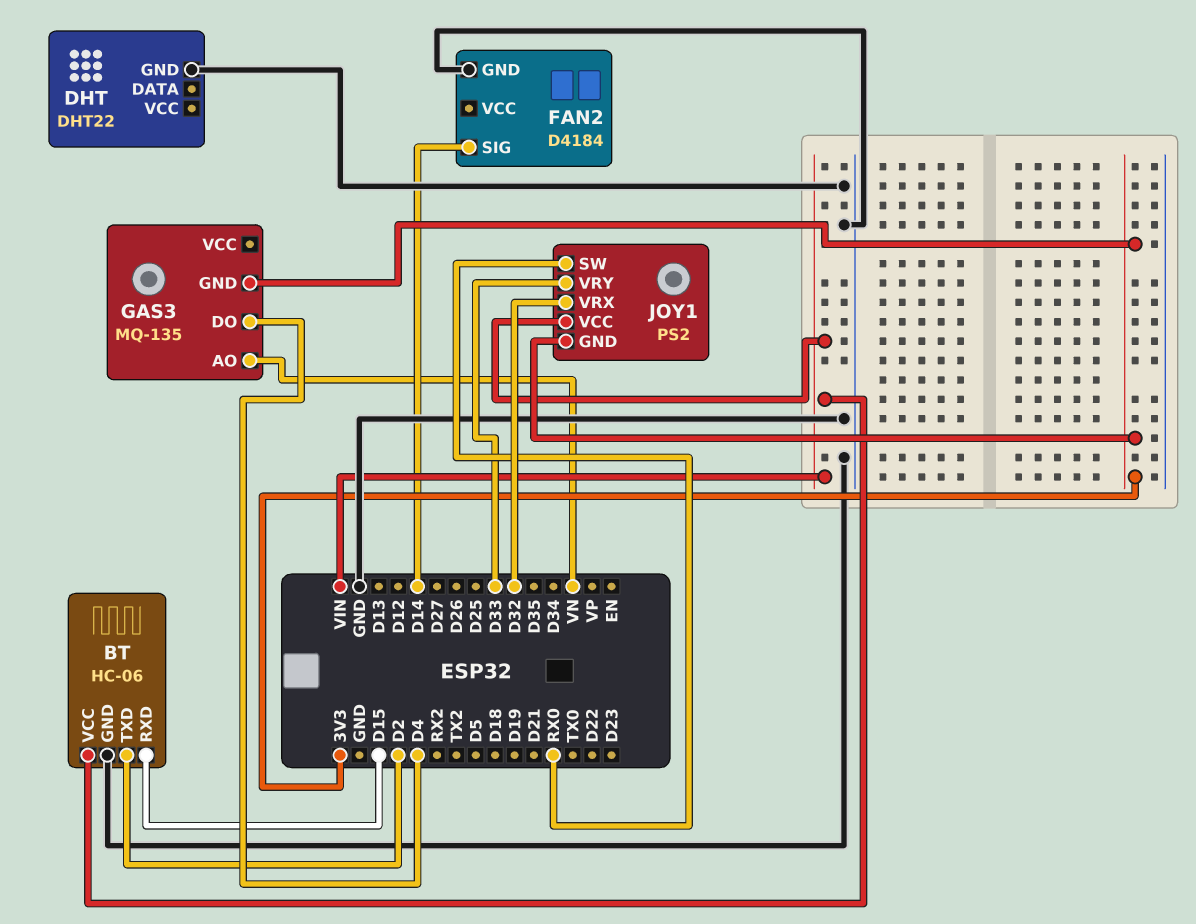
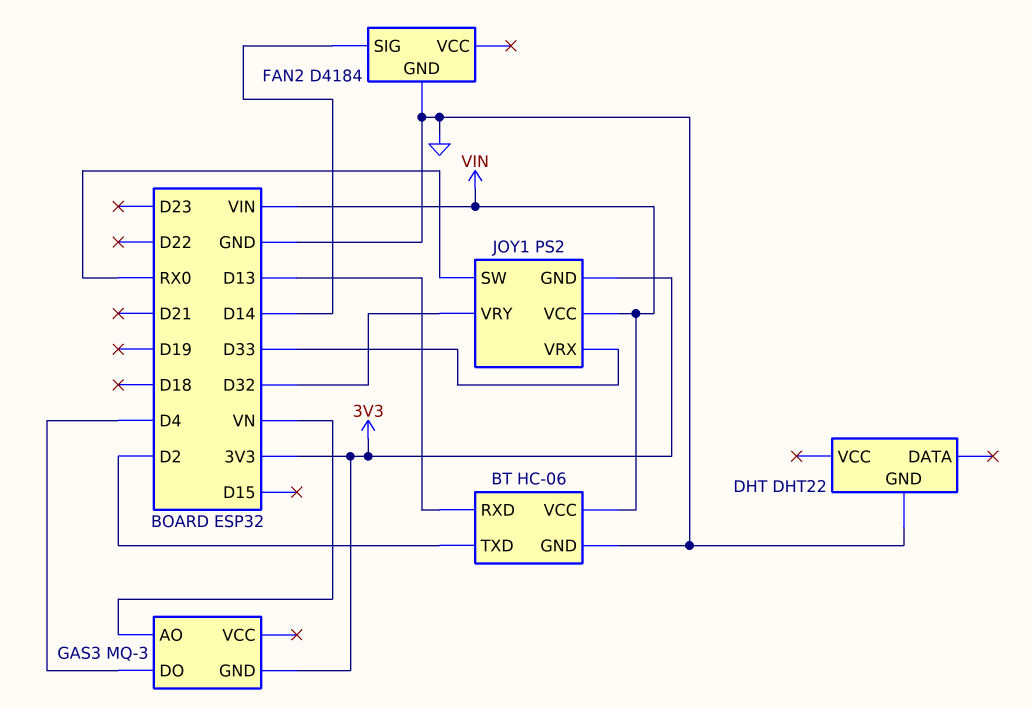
BT pin RXD: D15 -> D13
GAS3: MQ-135 -> MQ-3
JOY1 pin VRX: D32 -> D33
JOY1 pin VRY: D33 -> D32

